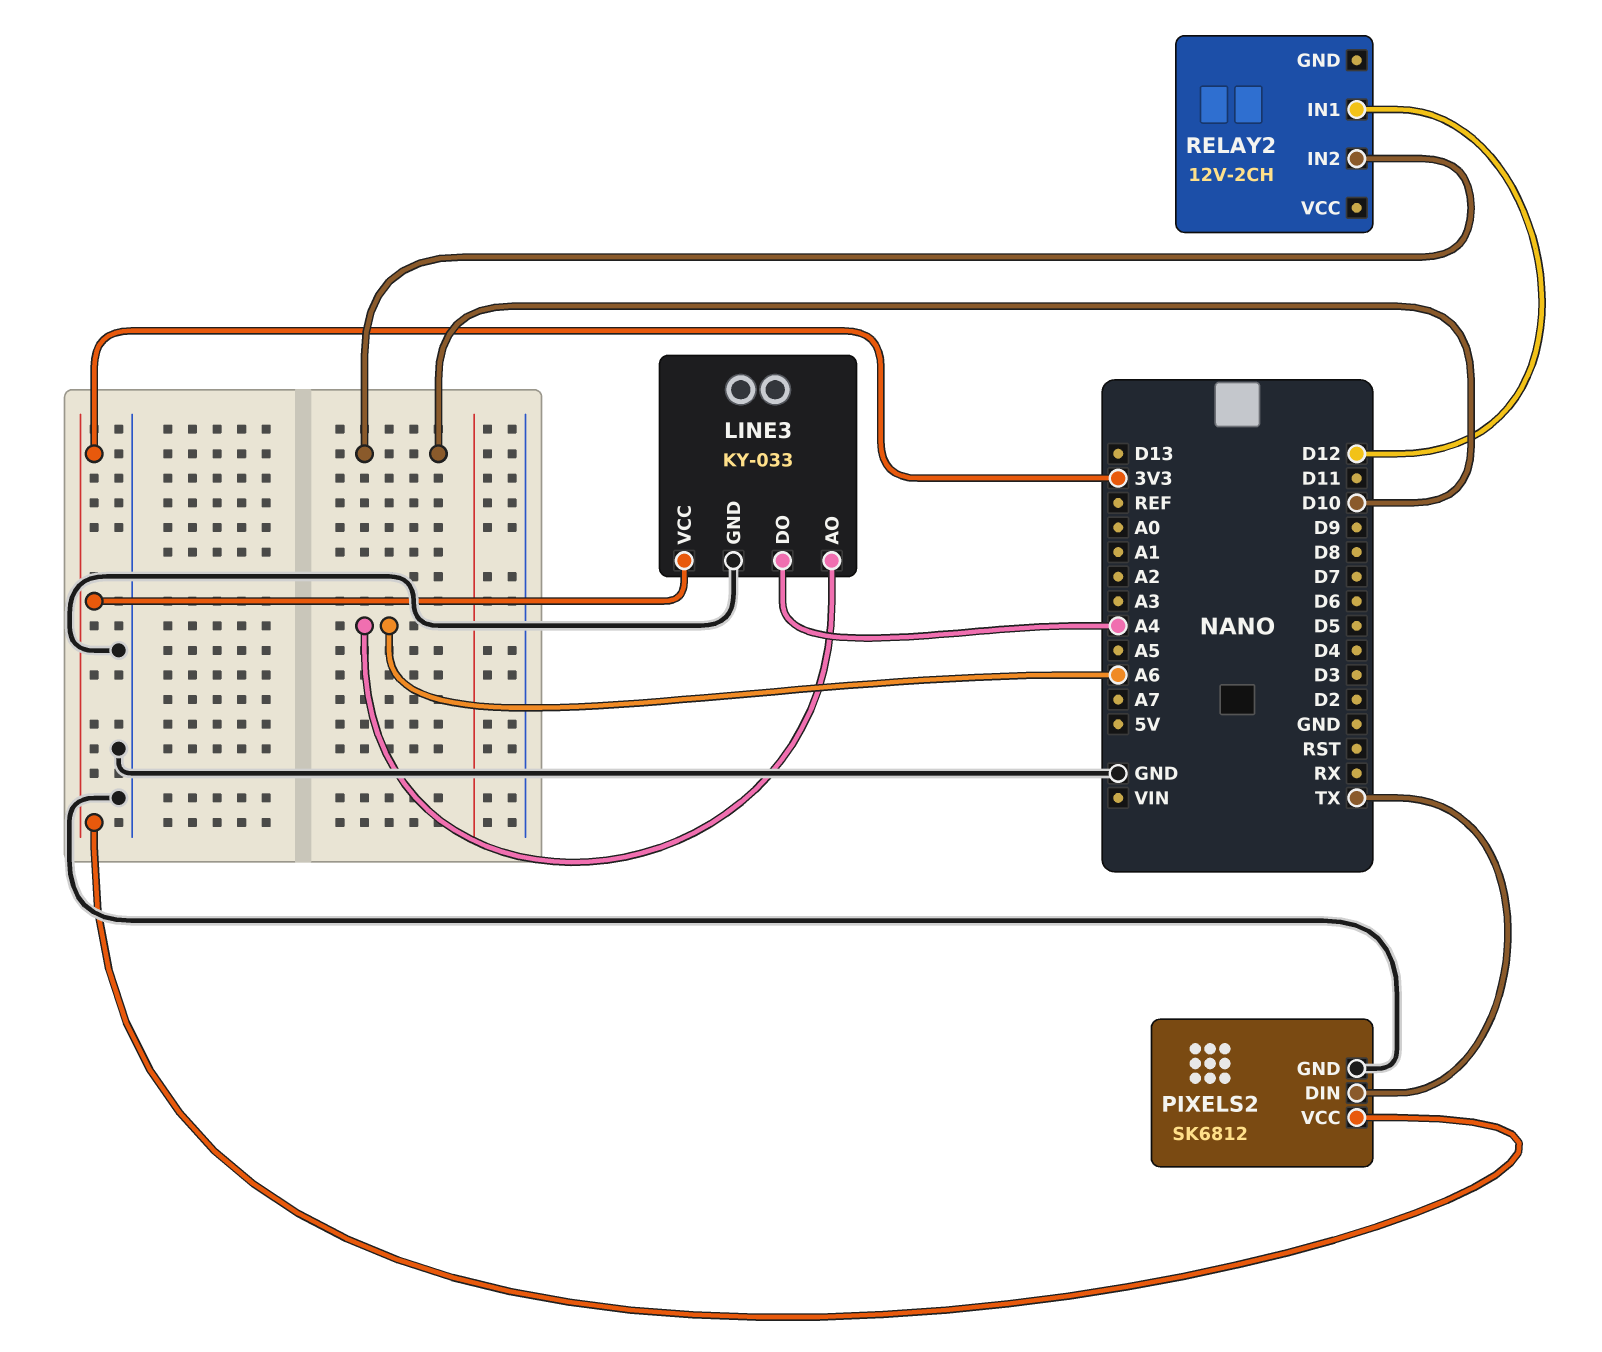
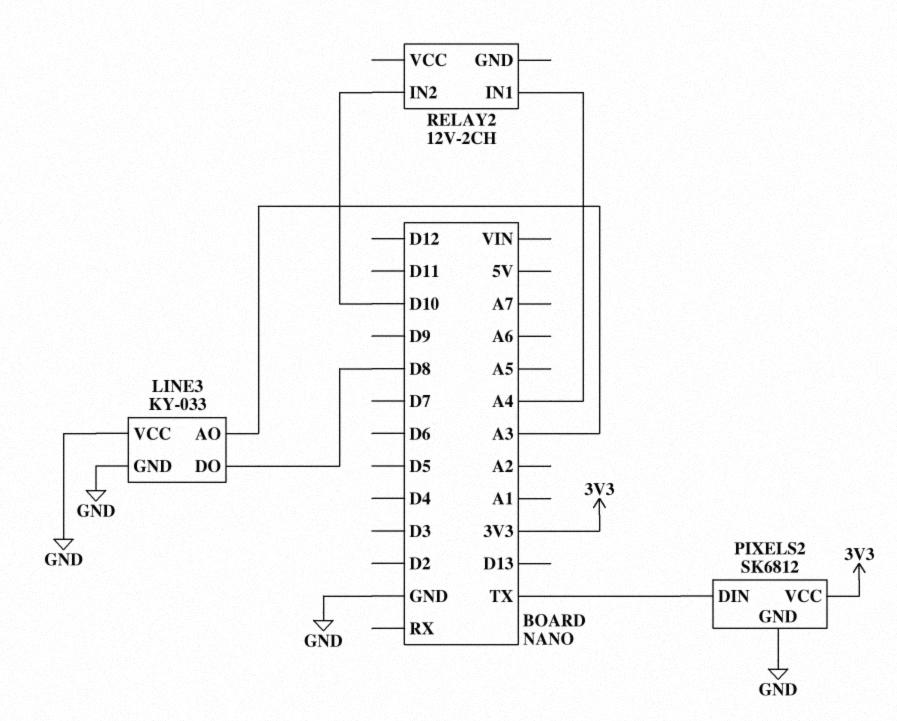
LINE3 pin AO: A6 -> A3
LINE3 pin DO: A4 -> D8
LINE3 pin VCC: 3V3 -> GND
RELAY2 pin IN1: D12 -> A4

